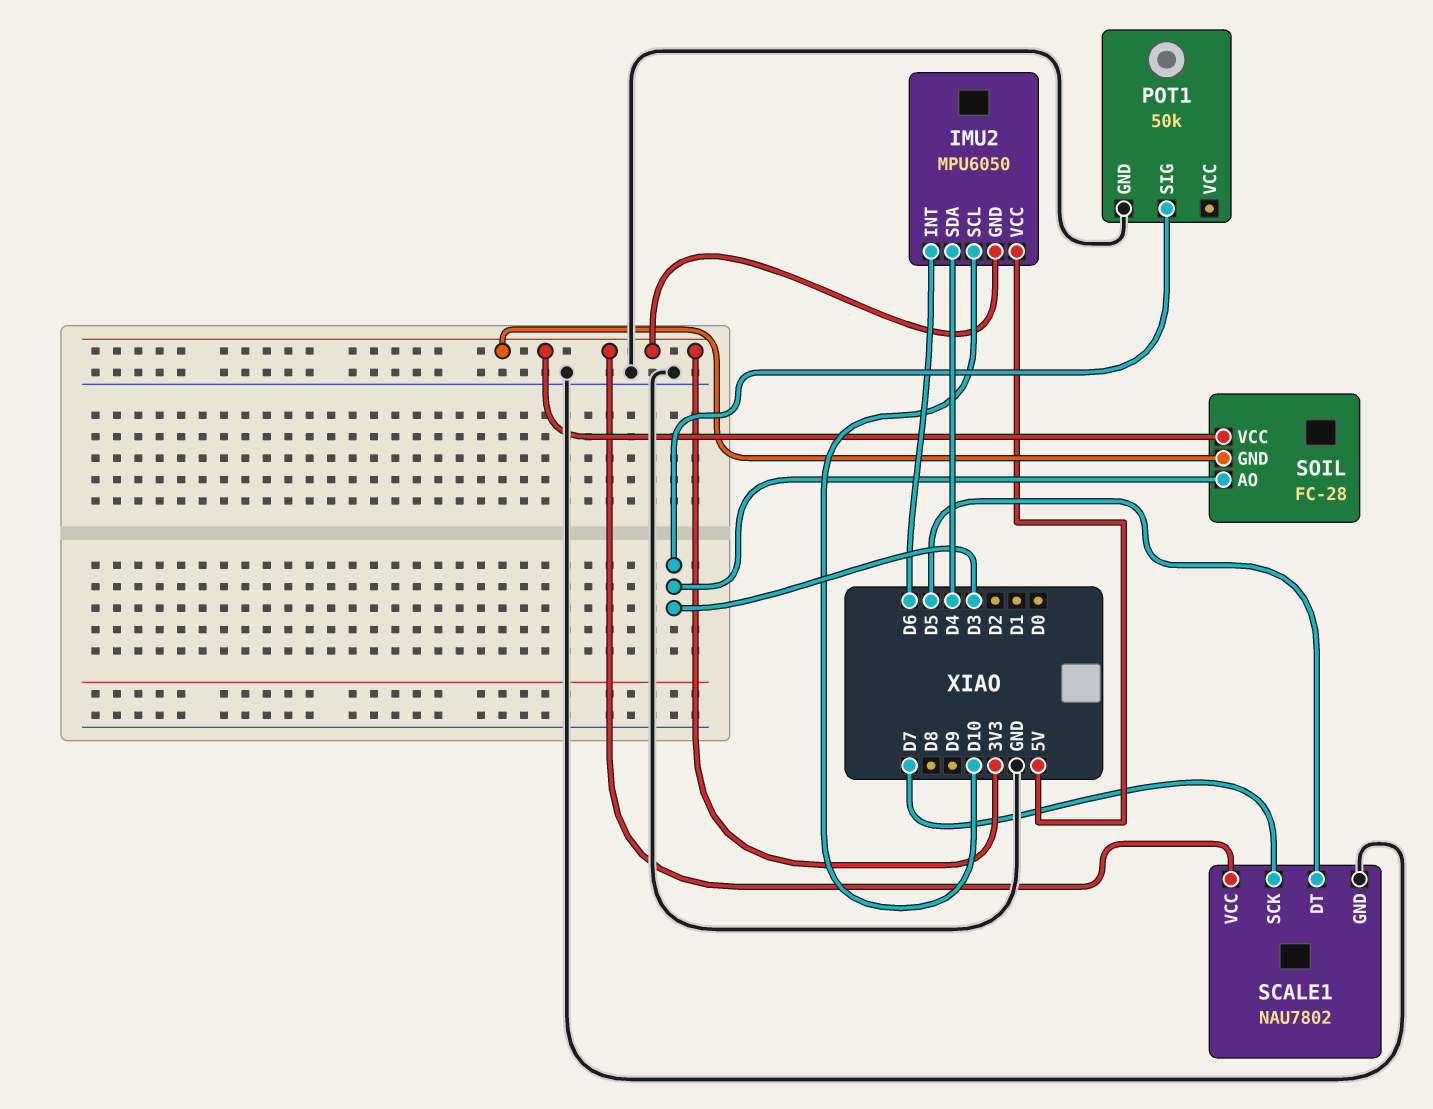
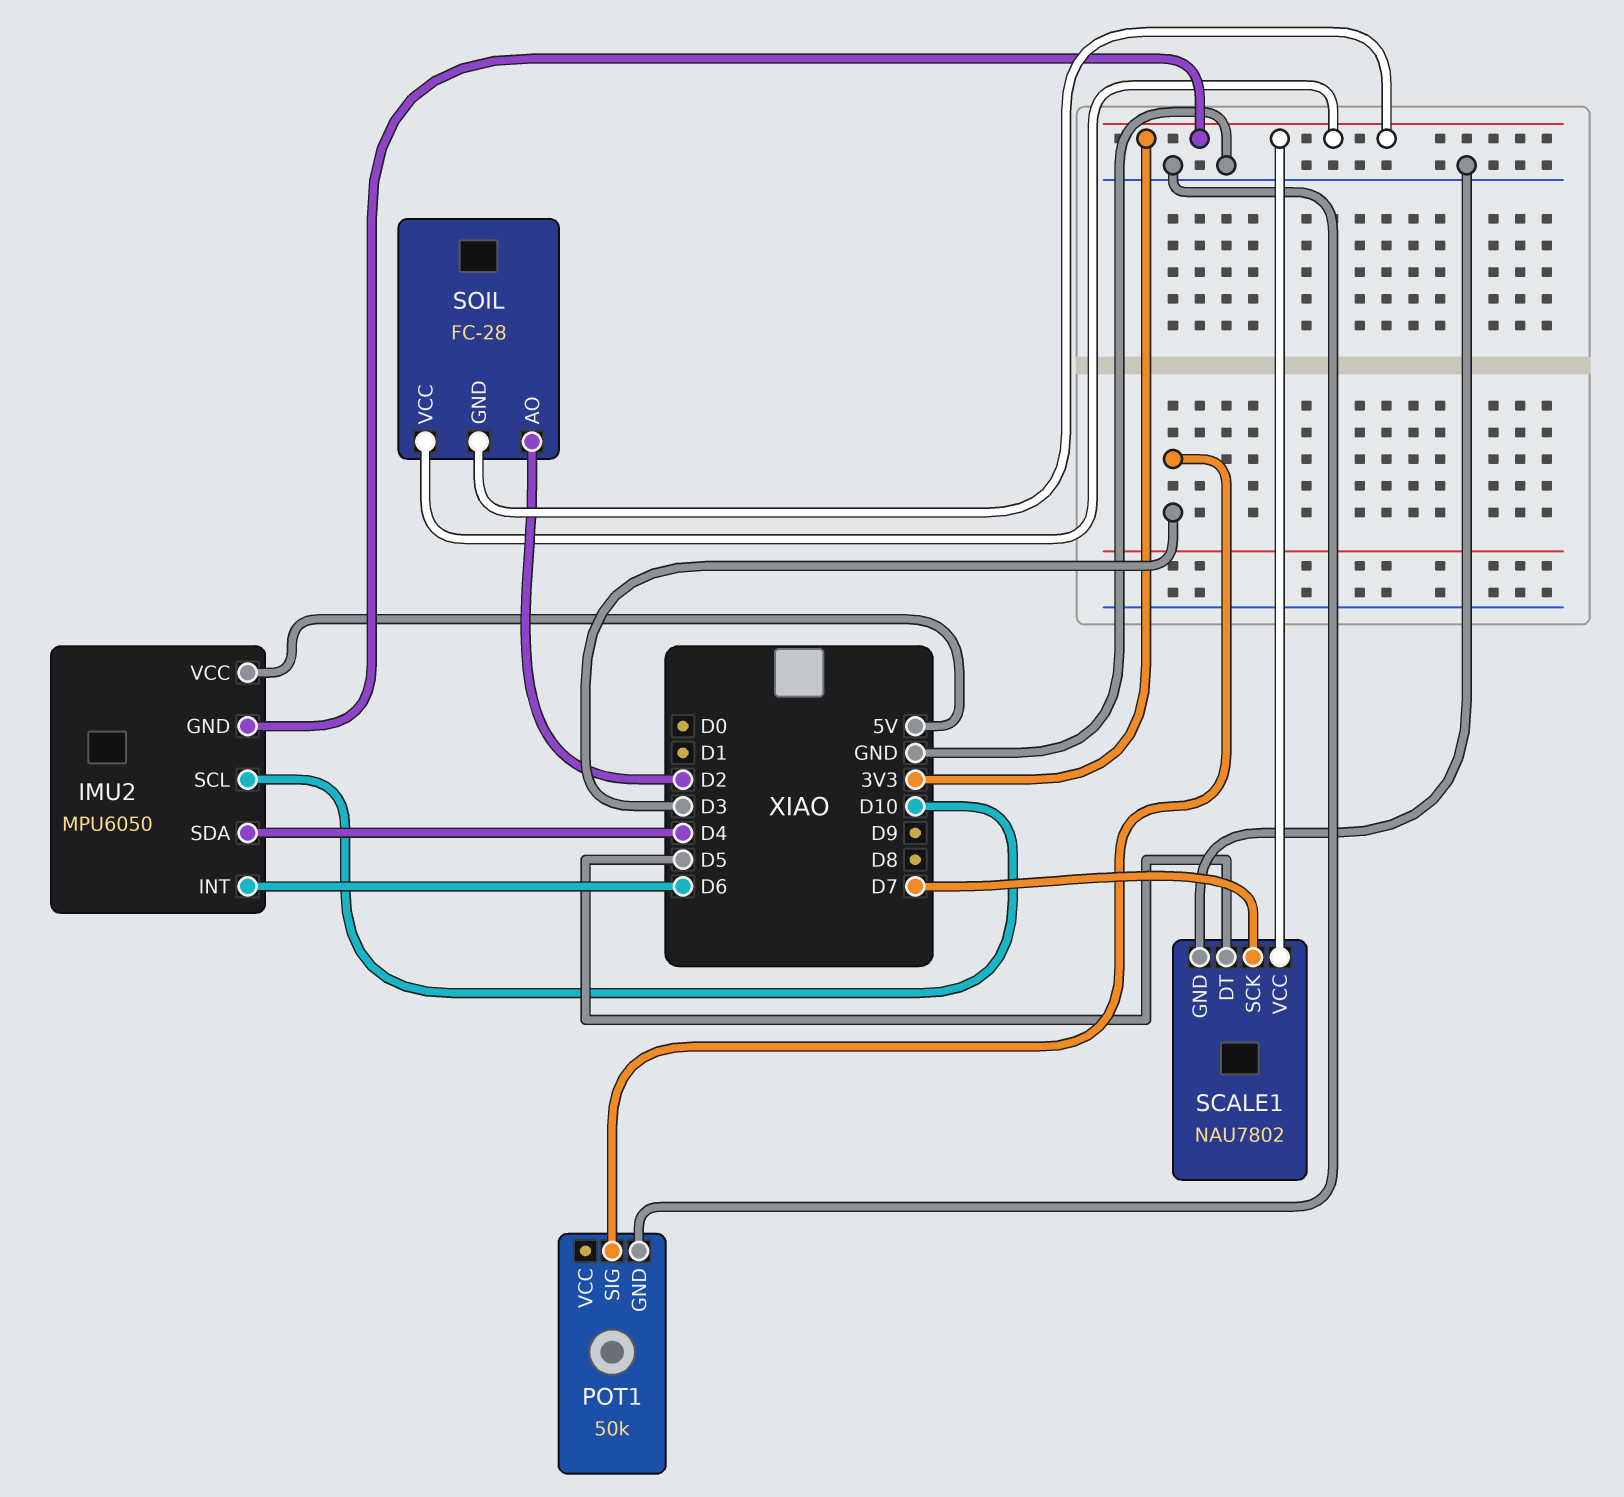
SOIL pin AO: D3 -> D2

